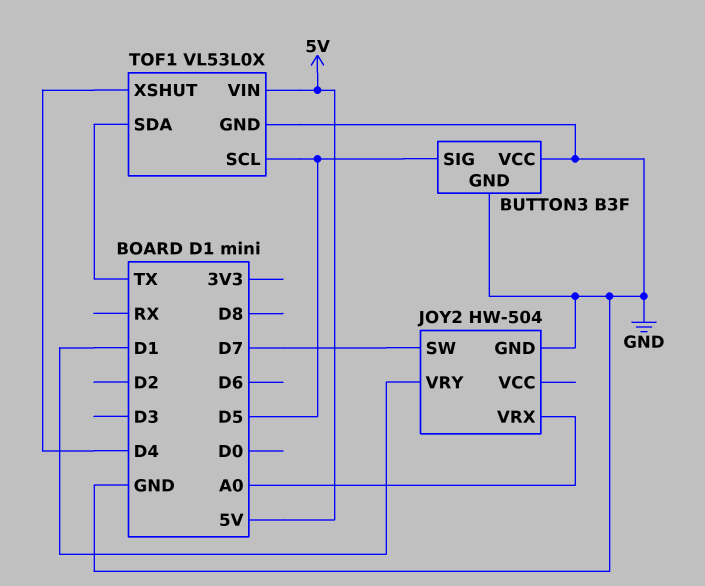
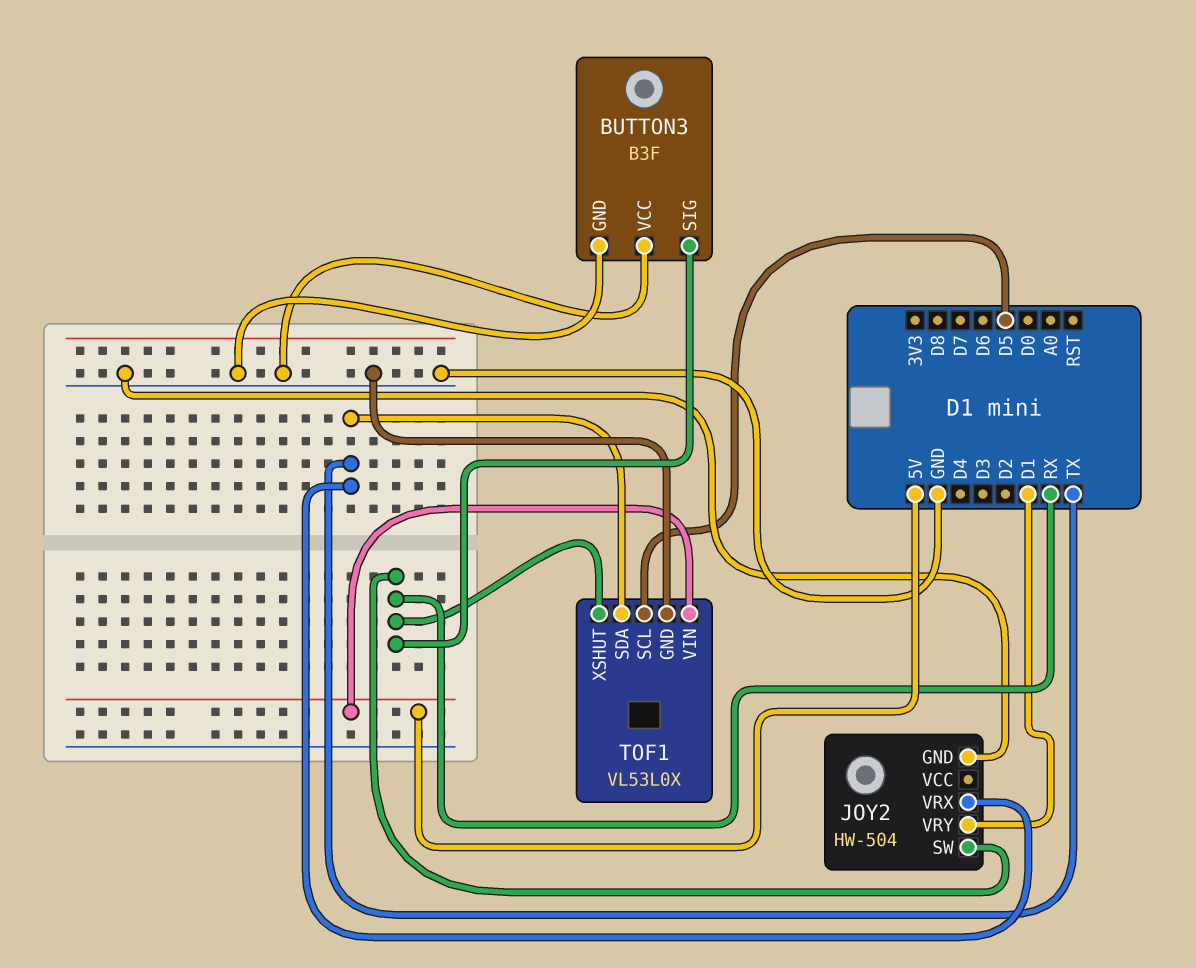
BUTTON3 pin SIG: D5 -> RX
JOY2 pin SW: D7 -> RX
JOY2 pin VRX: A0 -> TX
TOF1 pin XSHUT: D4 -> RX

